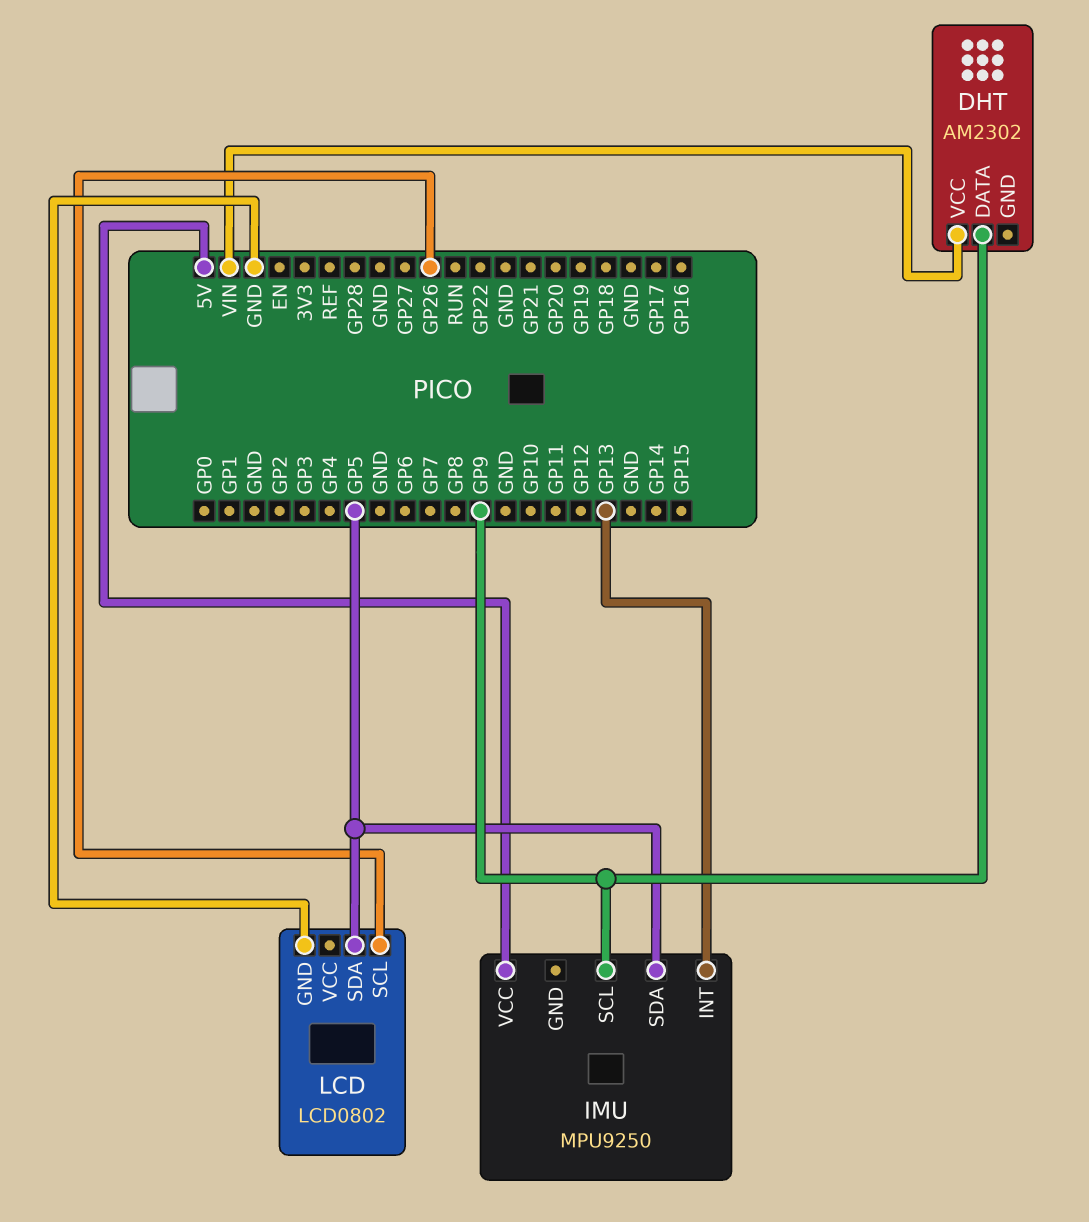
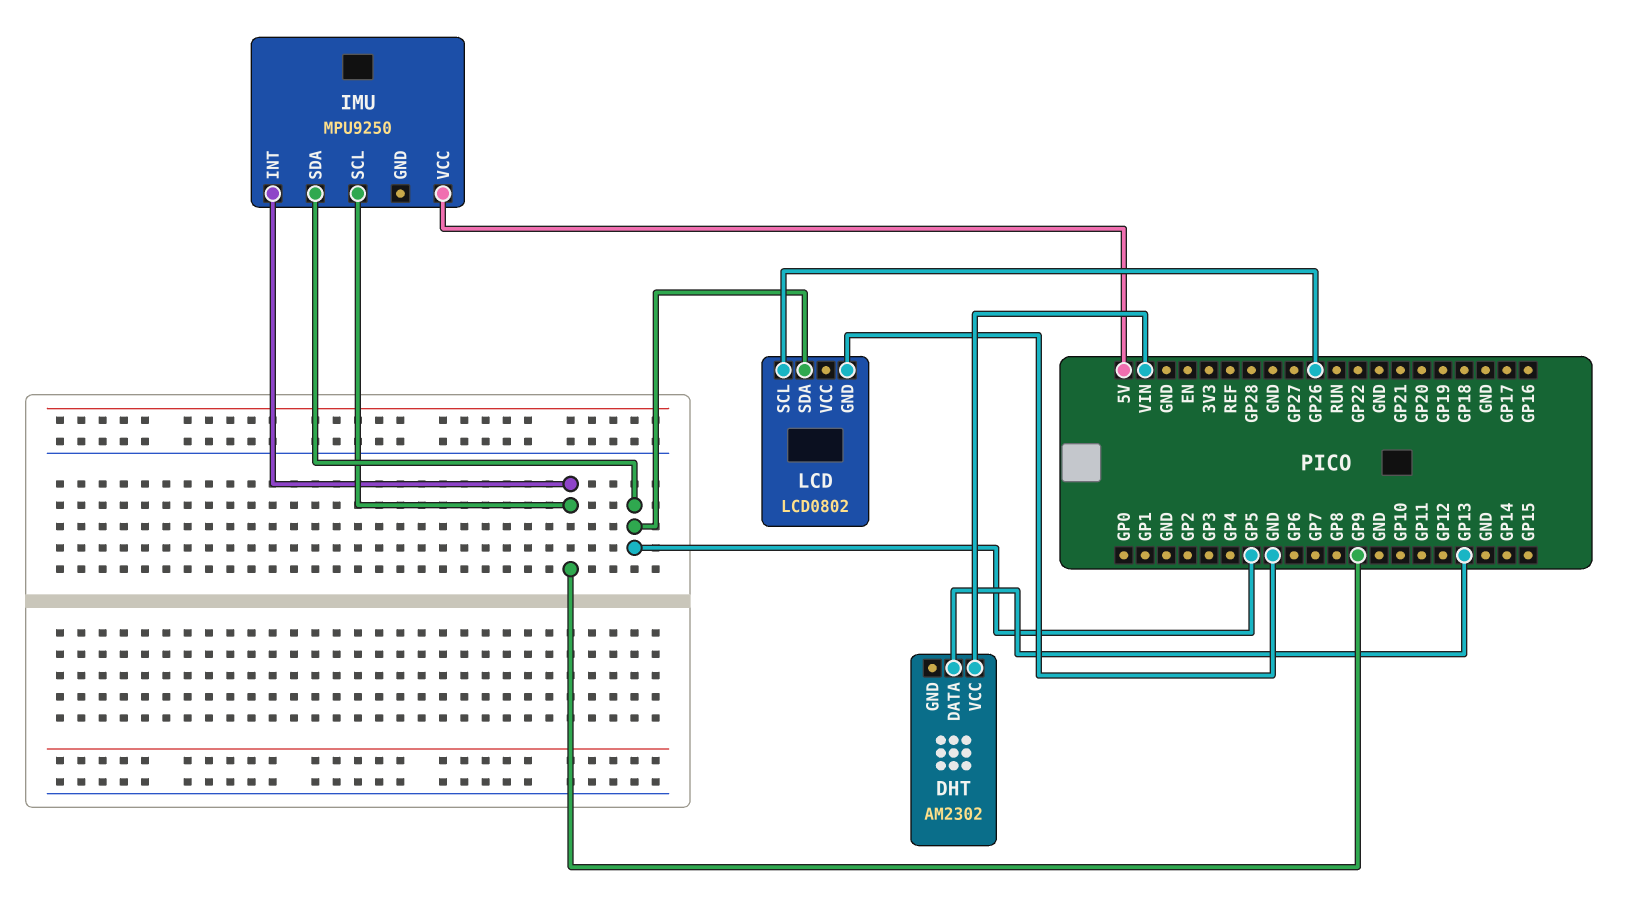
DHT pin DATA: GP9 -> GP13
IMU pin INT: GP13 -> GP9

